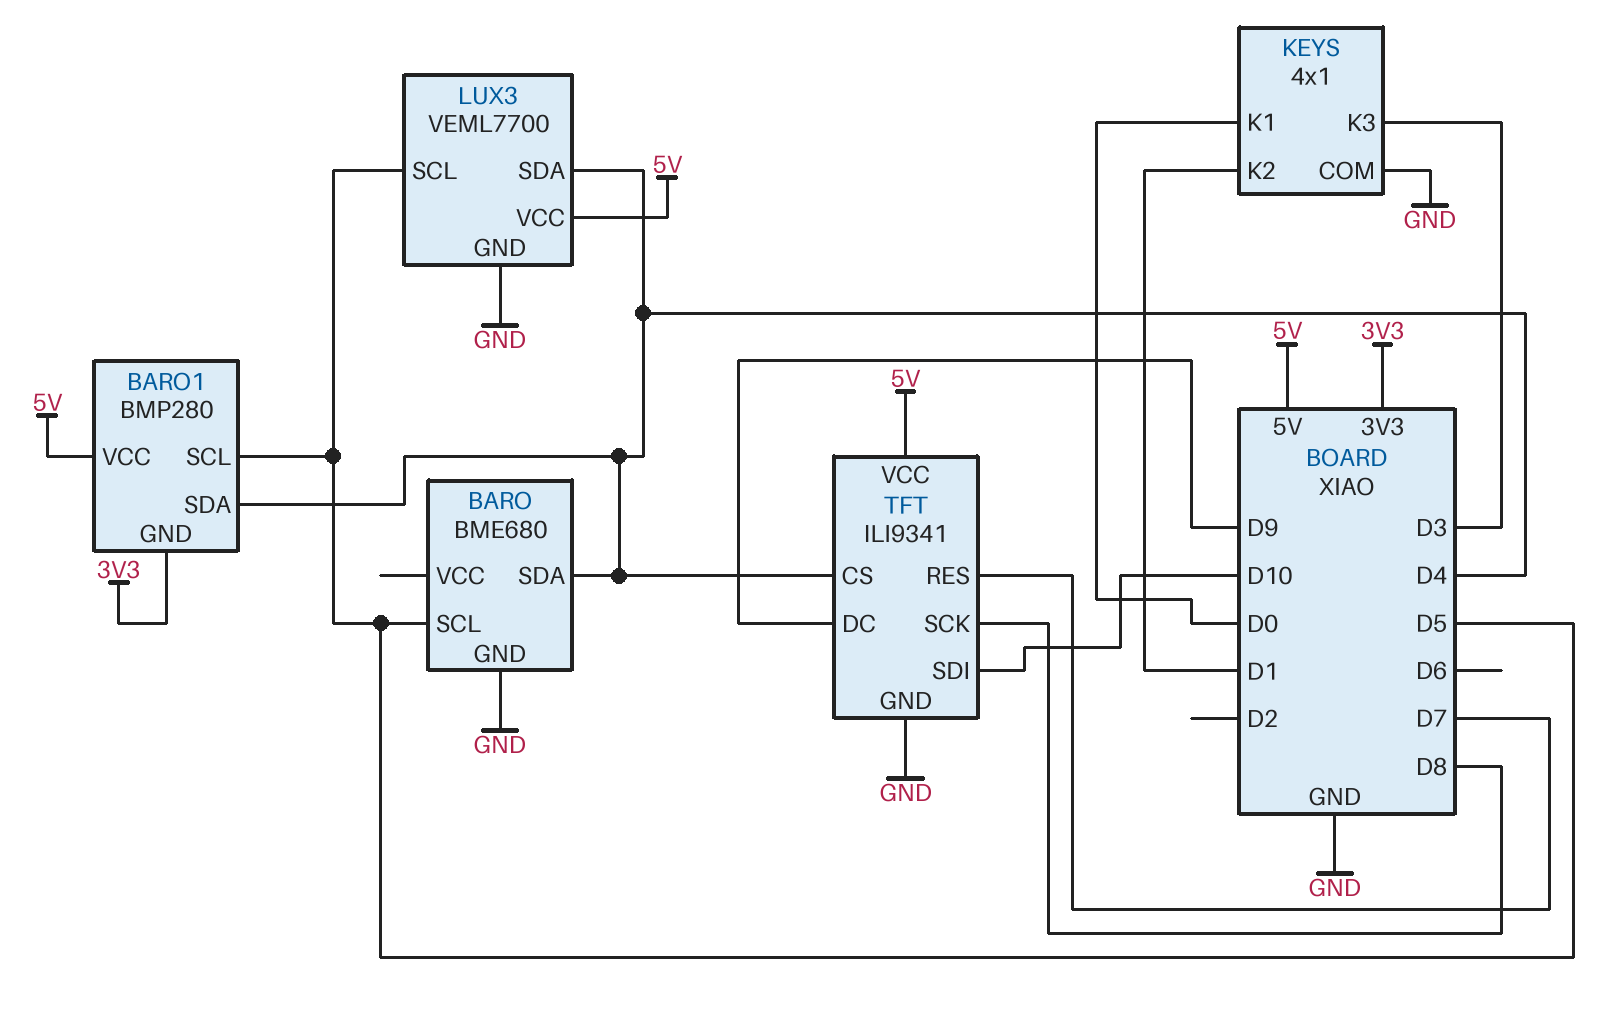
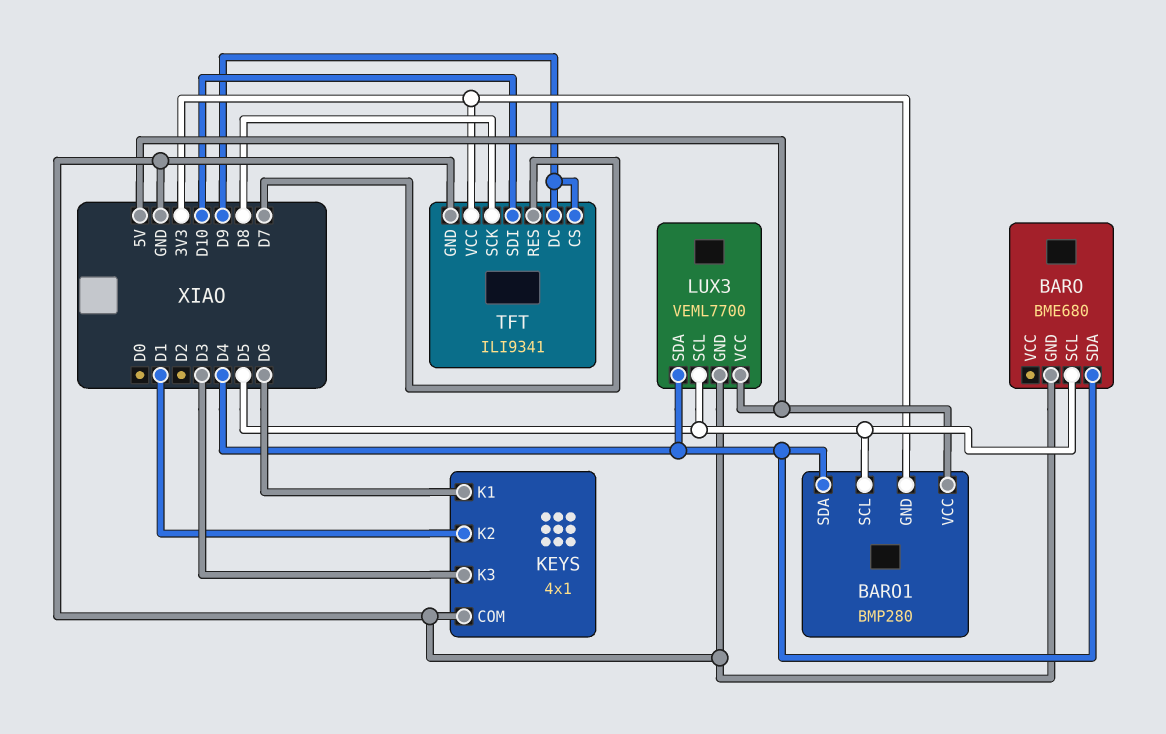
KEYS pin K1: D0 -> D6
TFT pin CS: D4 -> D9
TFT pin VCC: 5V -> 3V3

